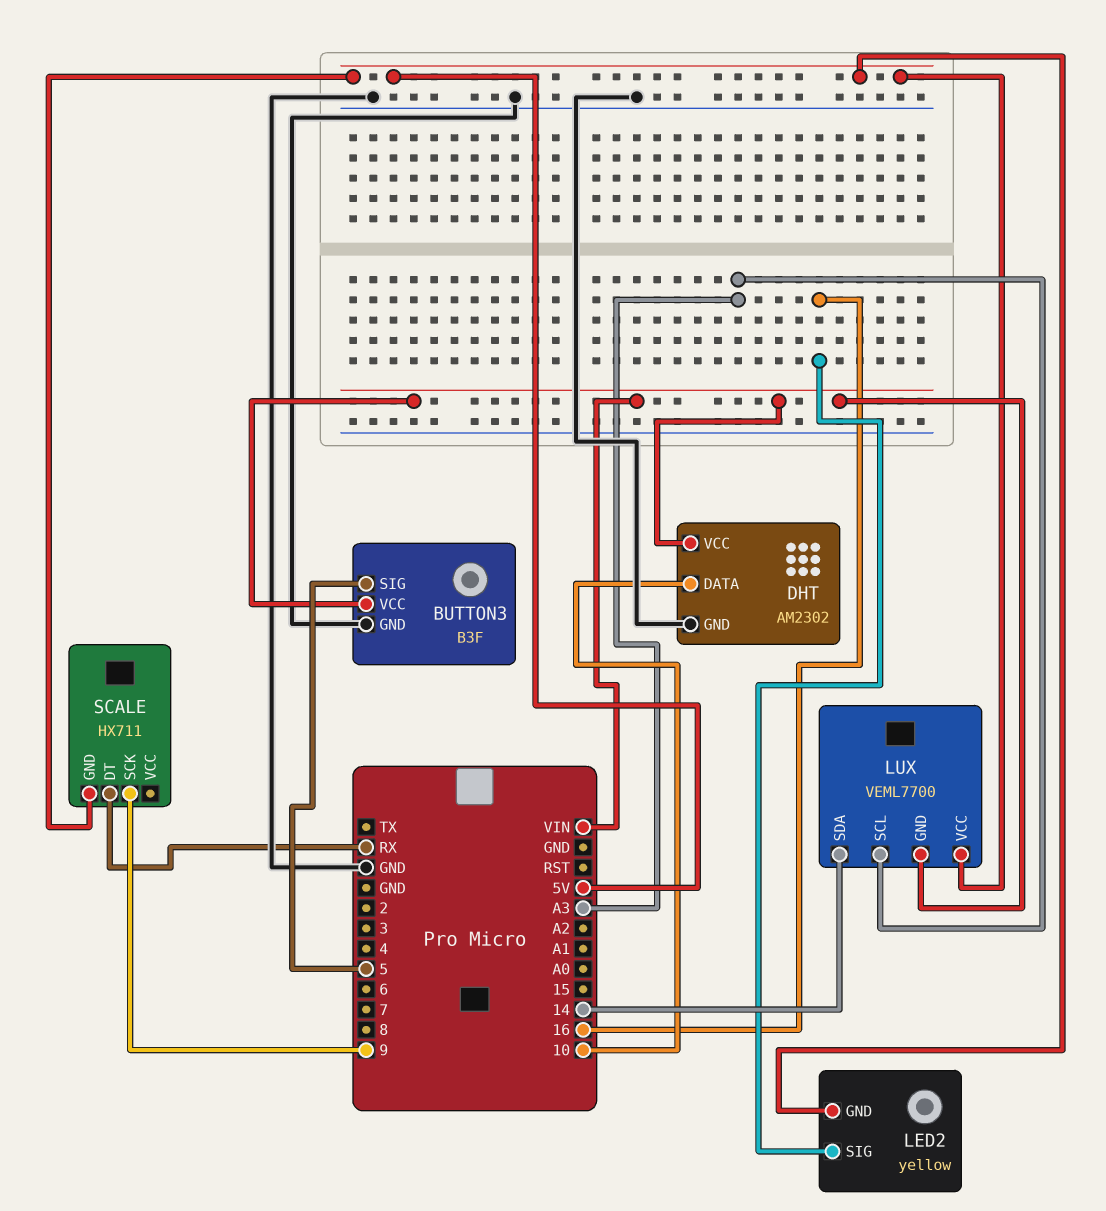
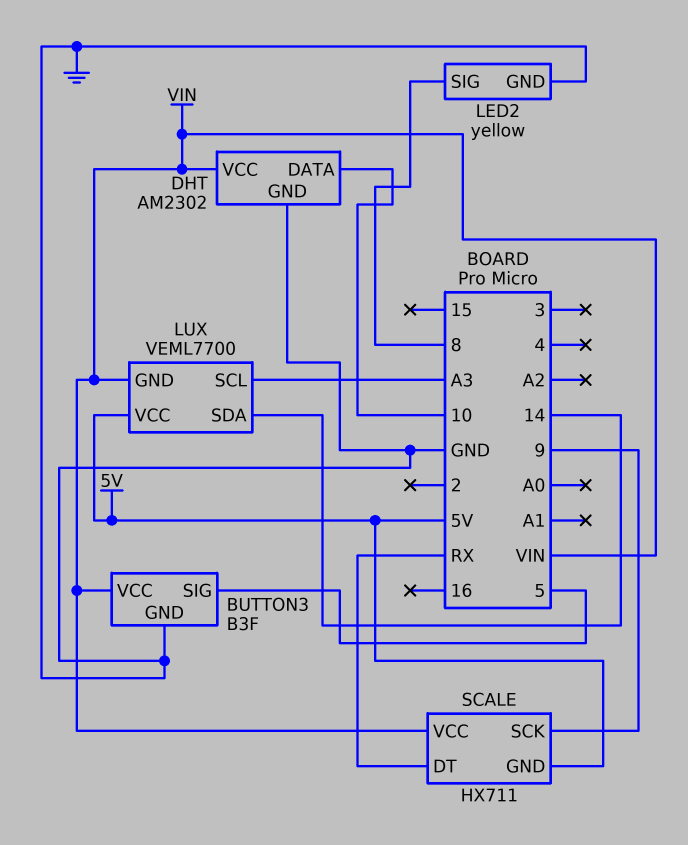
LED2 pin GND: 5V -> GND
LED2 pin SIG: 16 -> 8
SCALE pin VCC: none -> VIN

